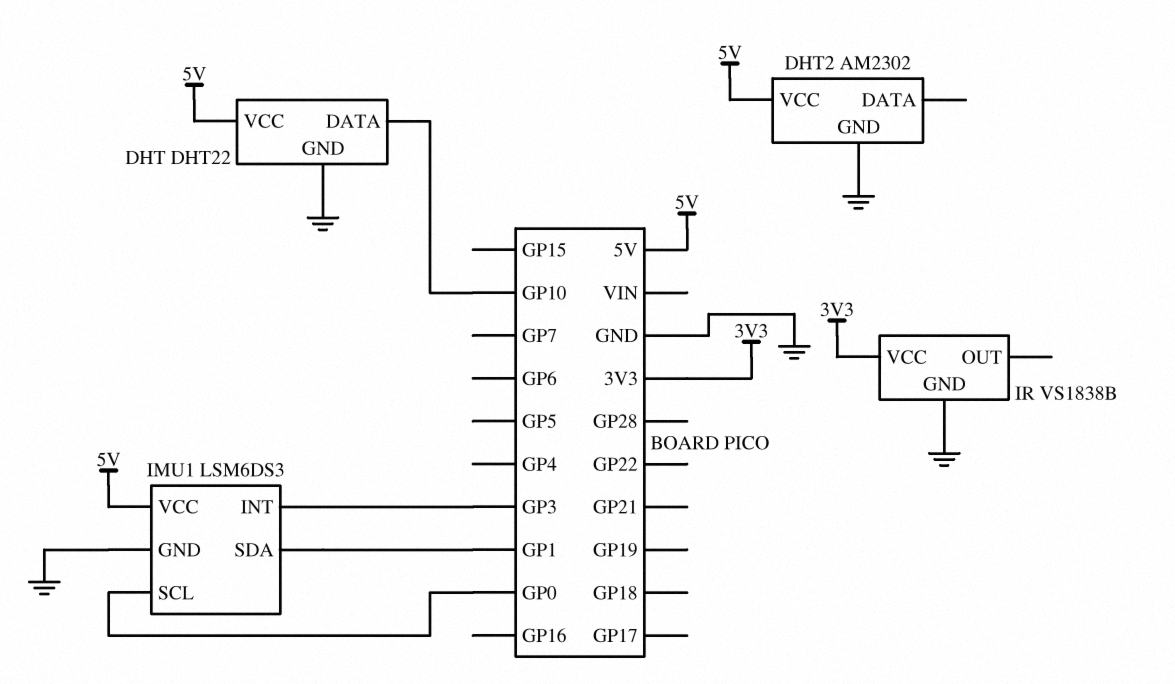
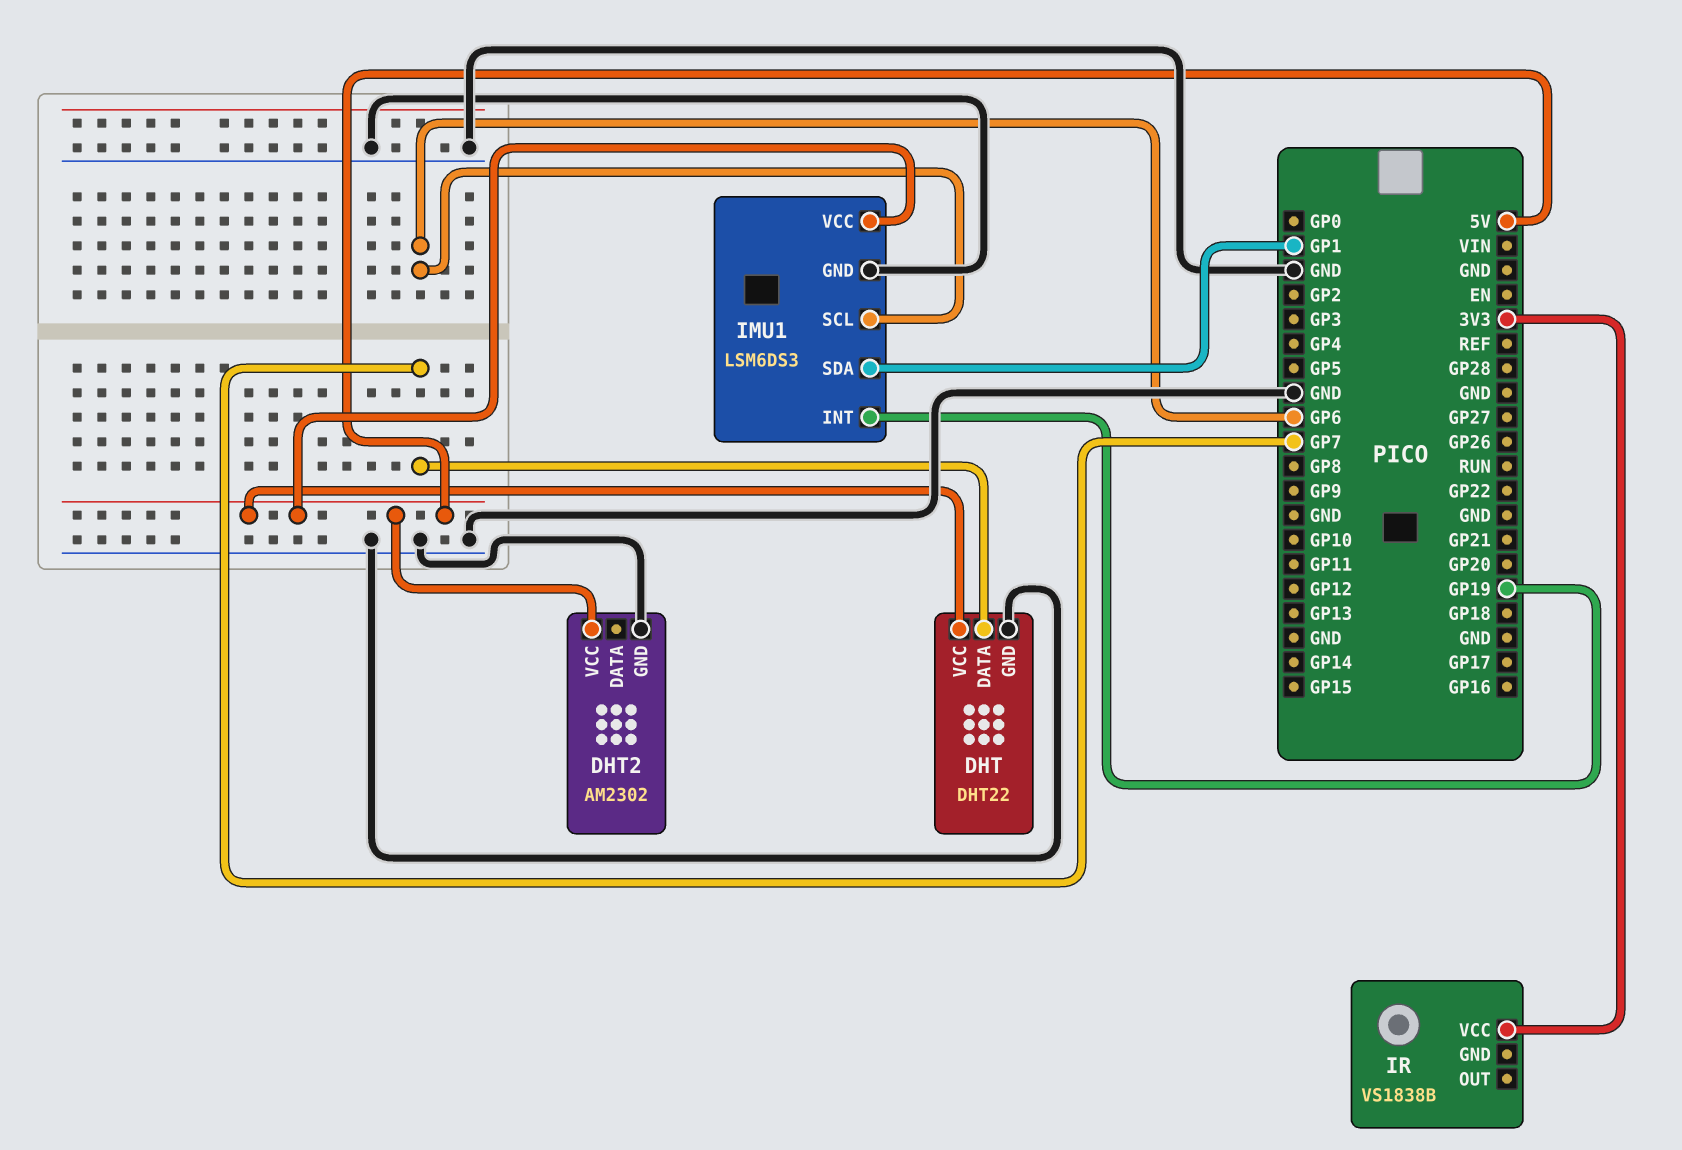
DHT pin DATA: GP10 -> GP7
IMU1 pin INT: GP3 -> GP19
IMU1 pin SCL: GP0 -> GP6
IR pin GND: GND -> none

